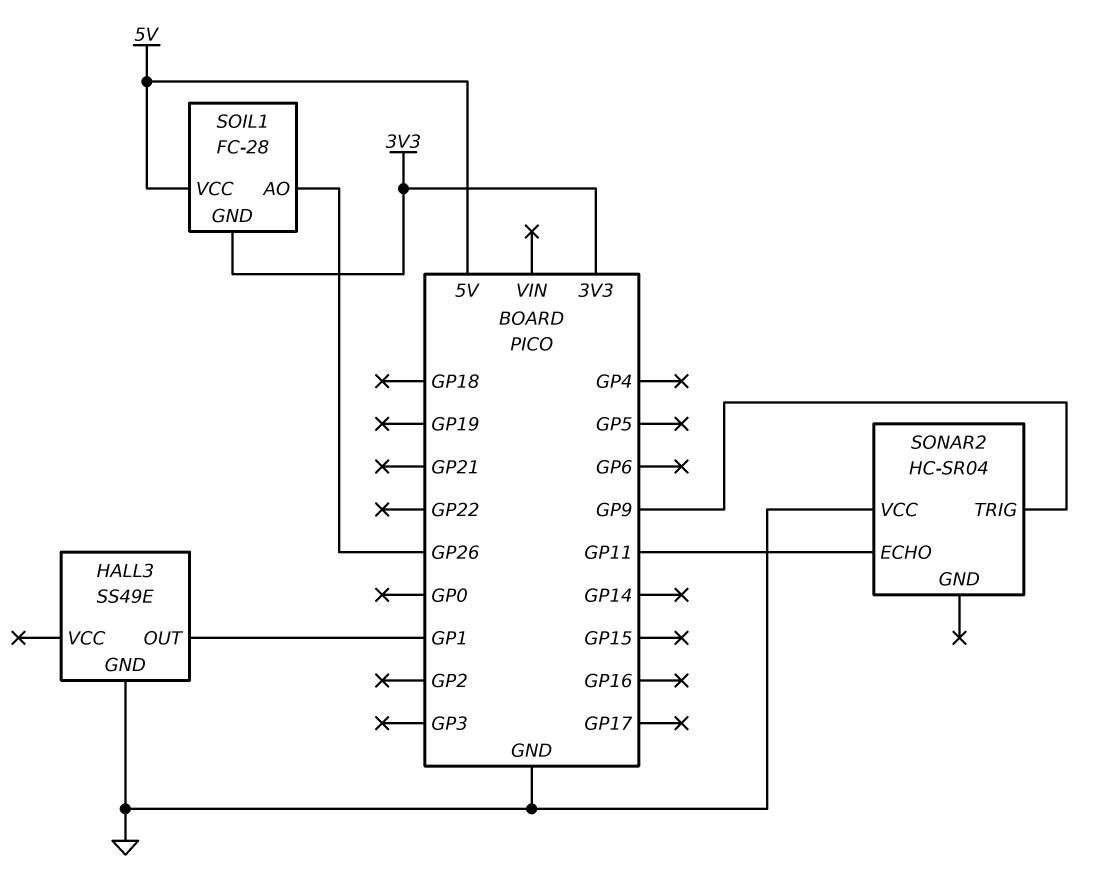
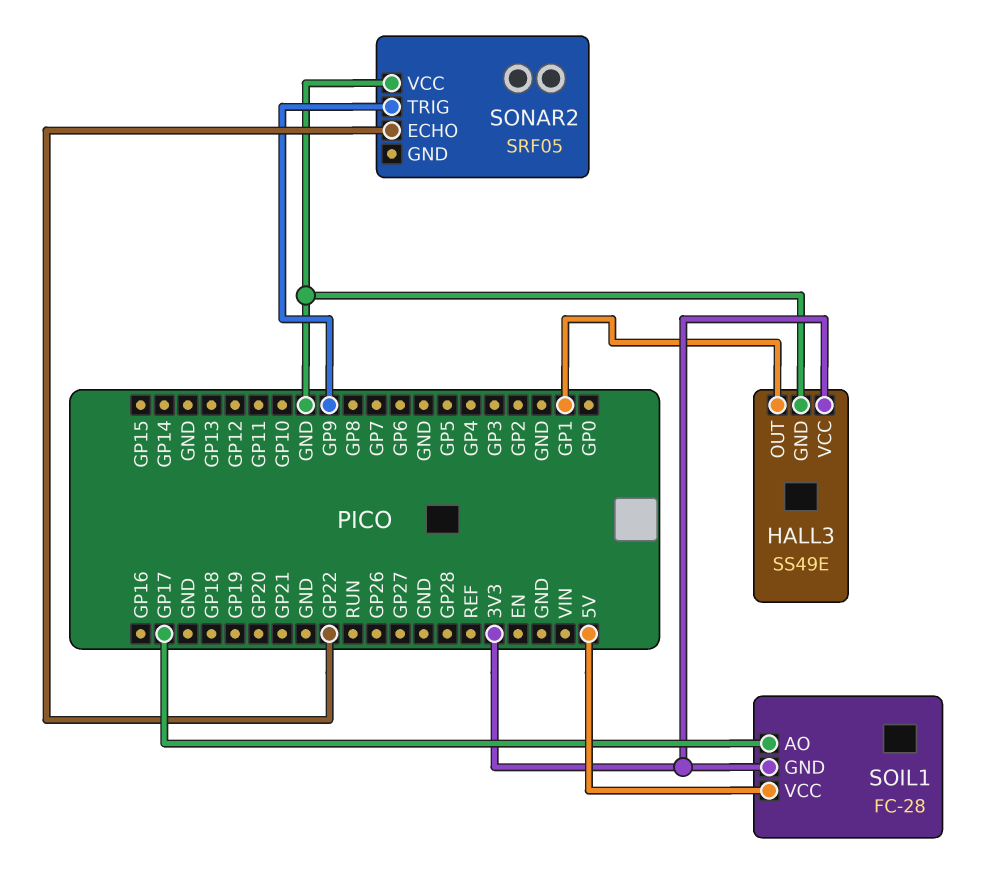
HALL3 pin VCC: none -> 3V3
SOIL1 pin AO: GP26 -> GP17
SONAR2: HC-SR04 -> SRF05
SONAR2 pin ECHO: GP11 -> GP22

